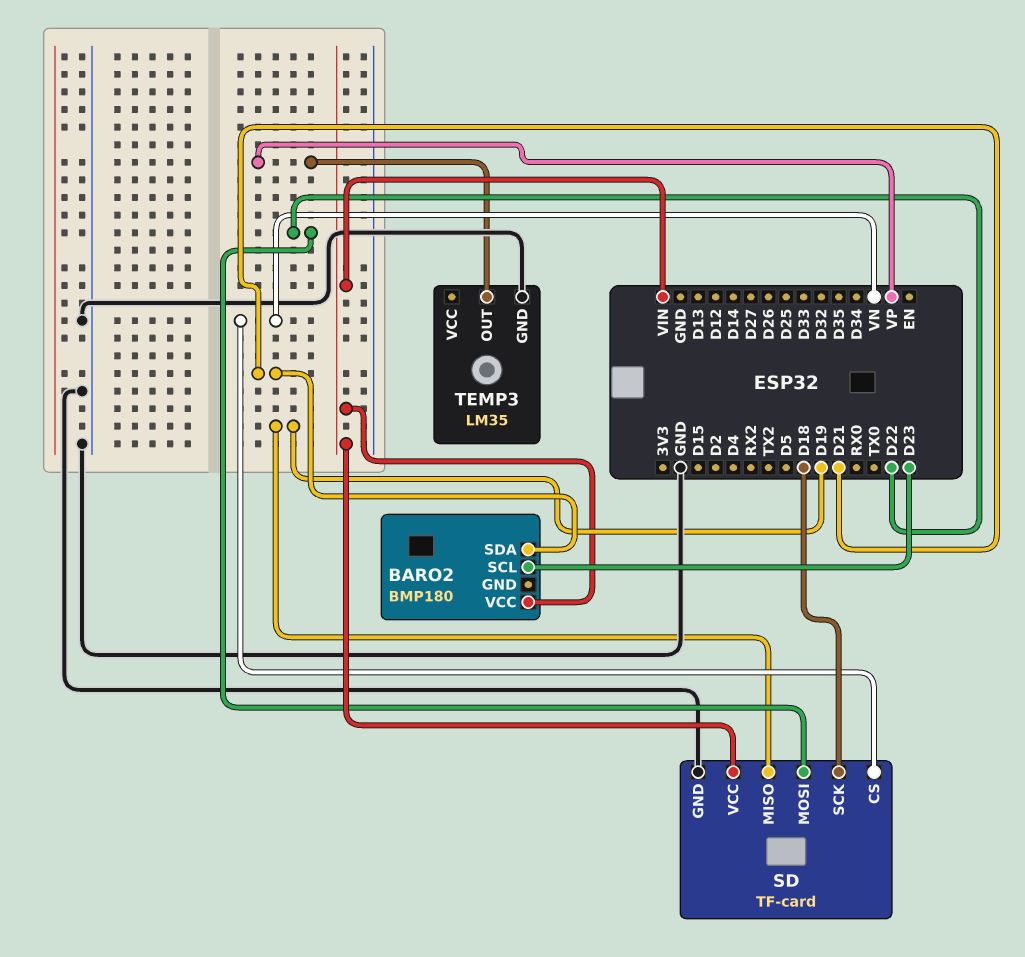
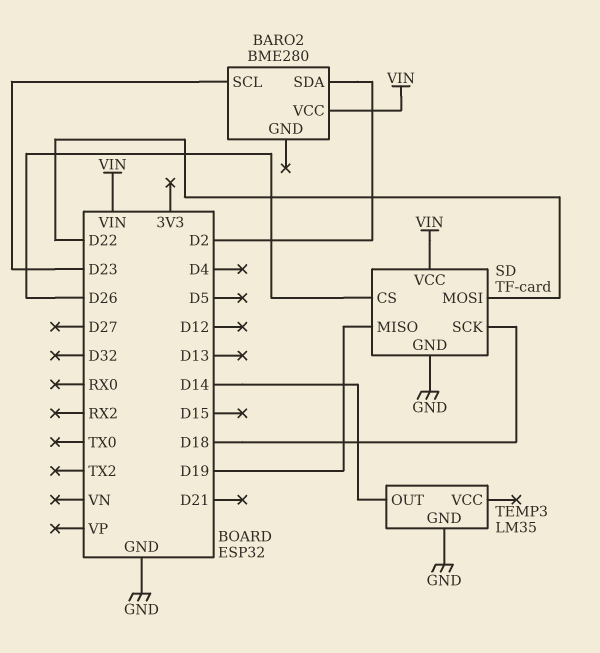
BARO2: BMP180 -> BME280
BARO2 pin SDA: D21 -> D2
SD pin CS: VN -> D26
TEMP3 pin OUT: VP -> D14

